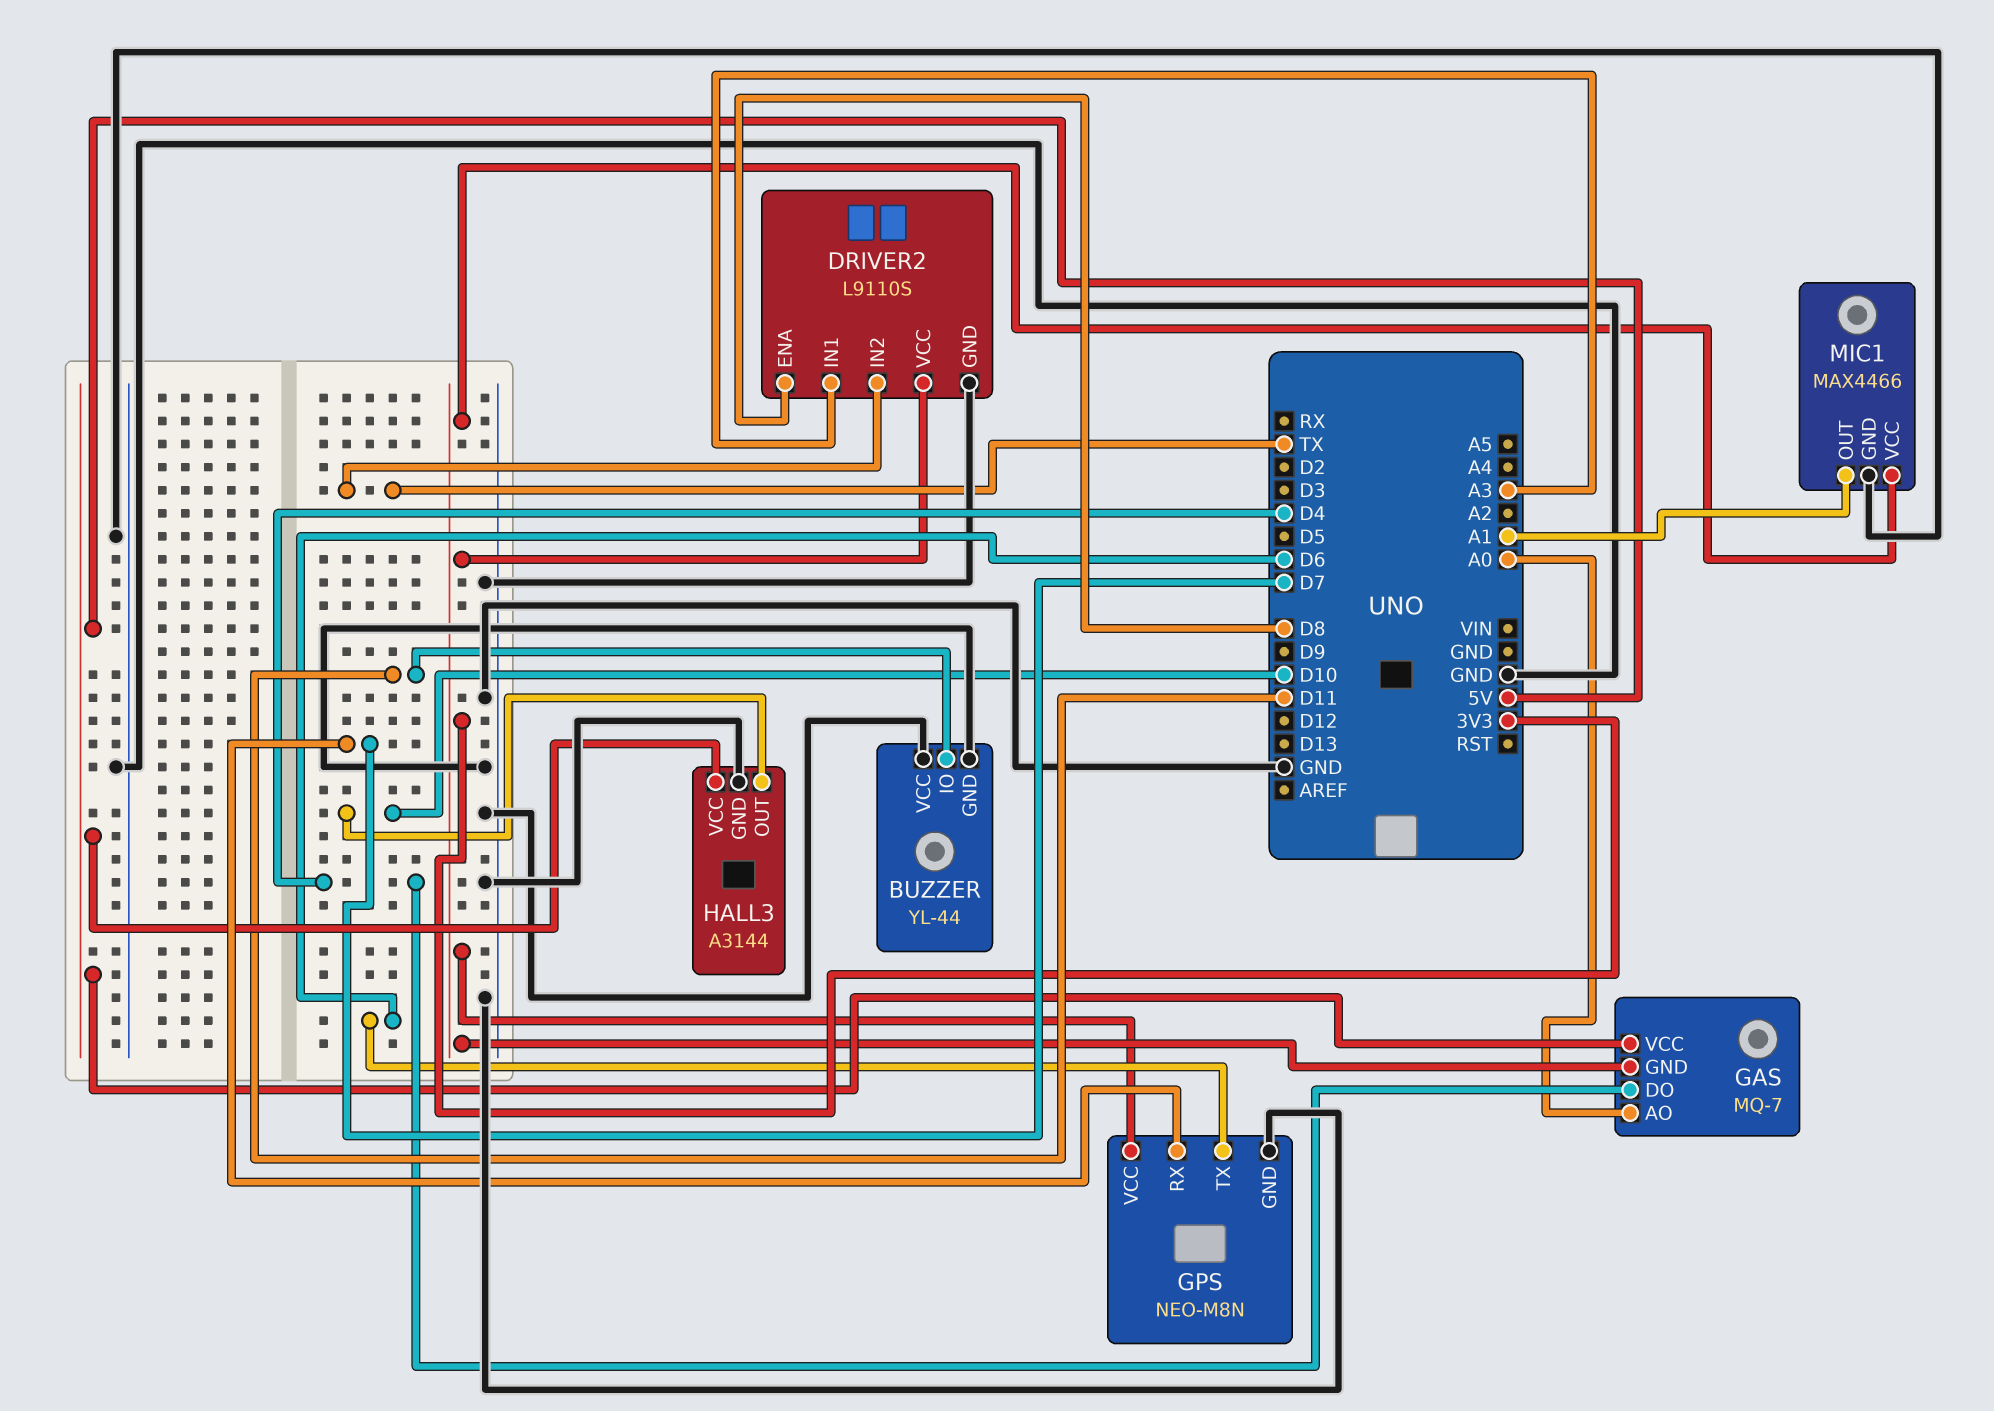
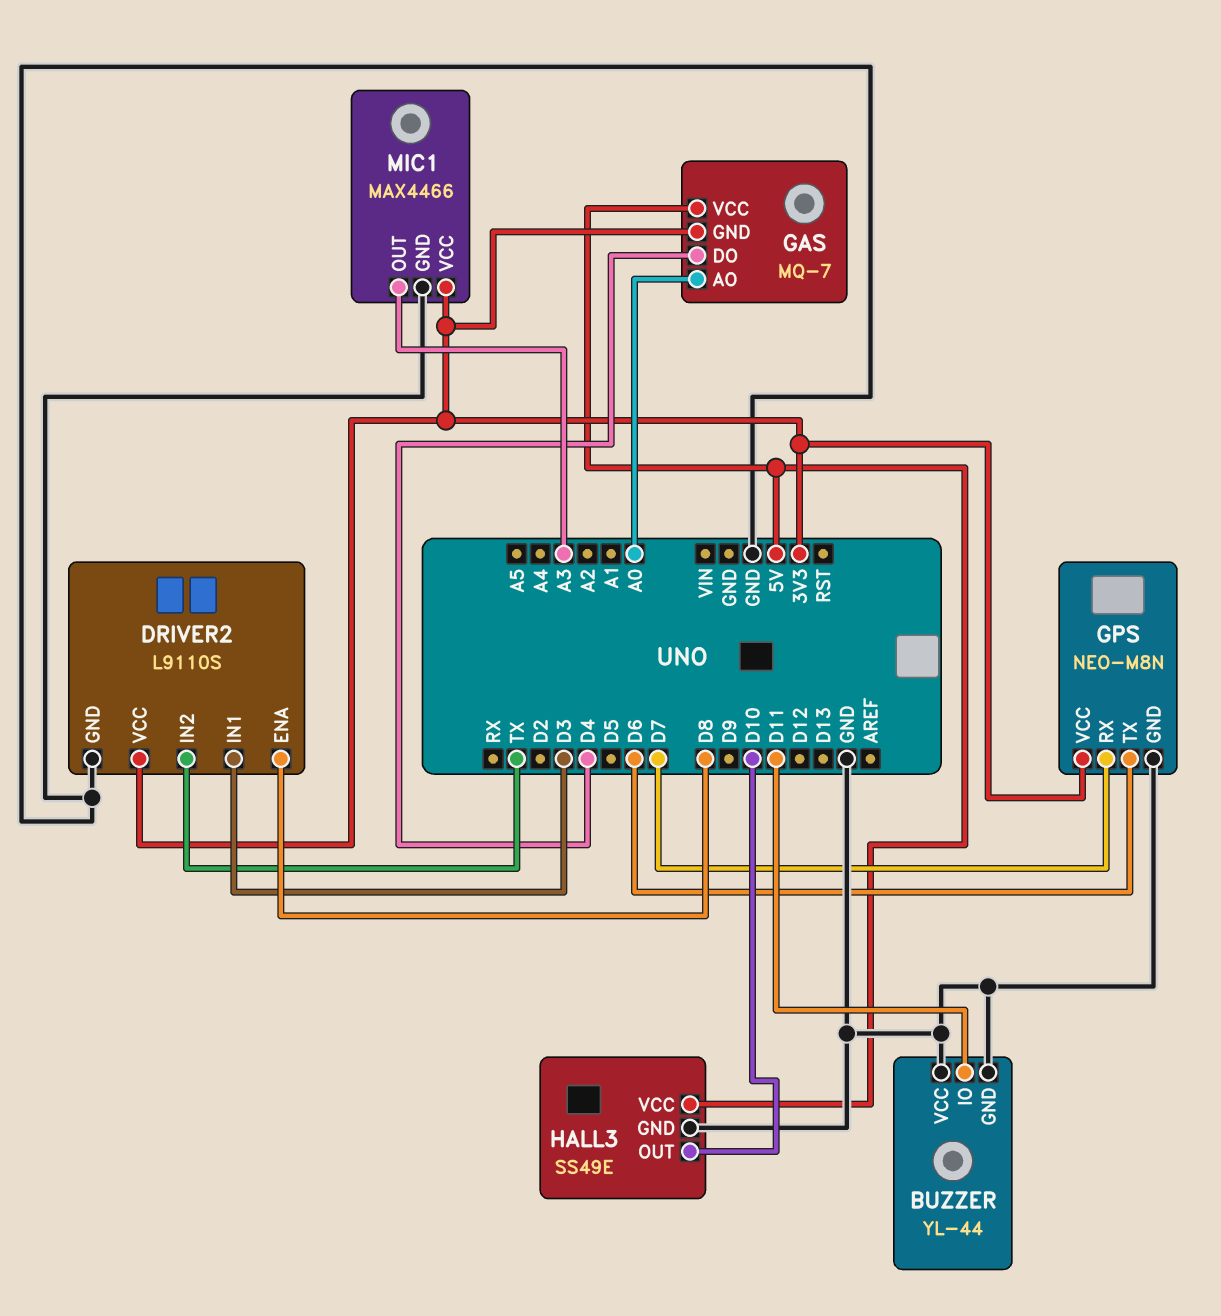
DRIVER2 pin IN1: A3 -> D3
HALL3: A3144 -> SS49E
MIC1 pin OUT: A1 -> A3

